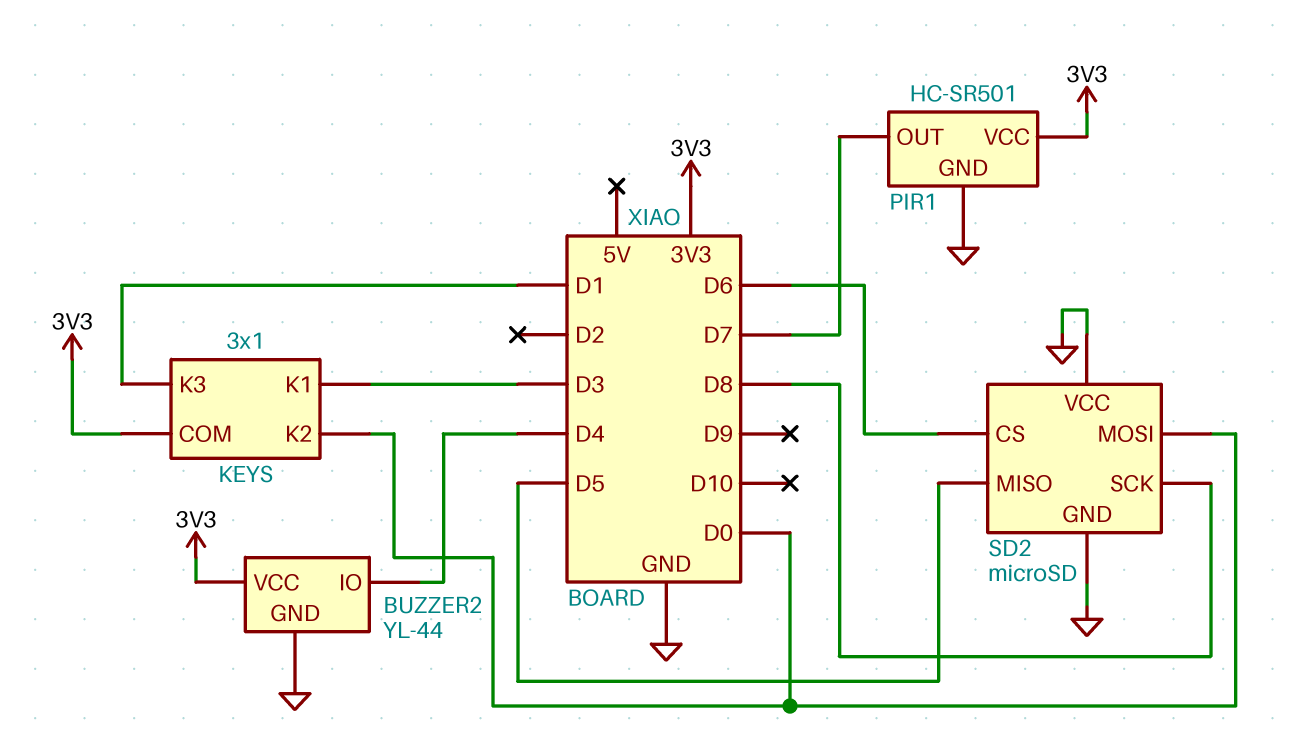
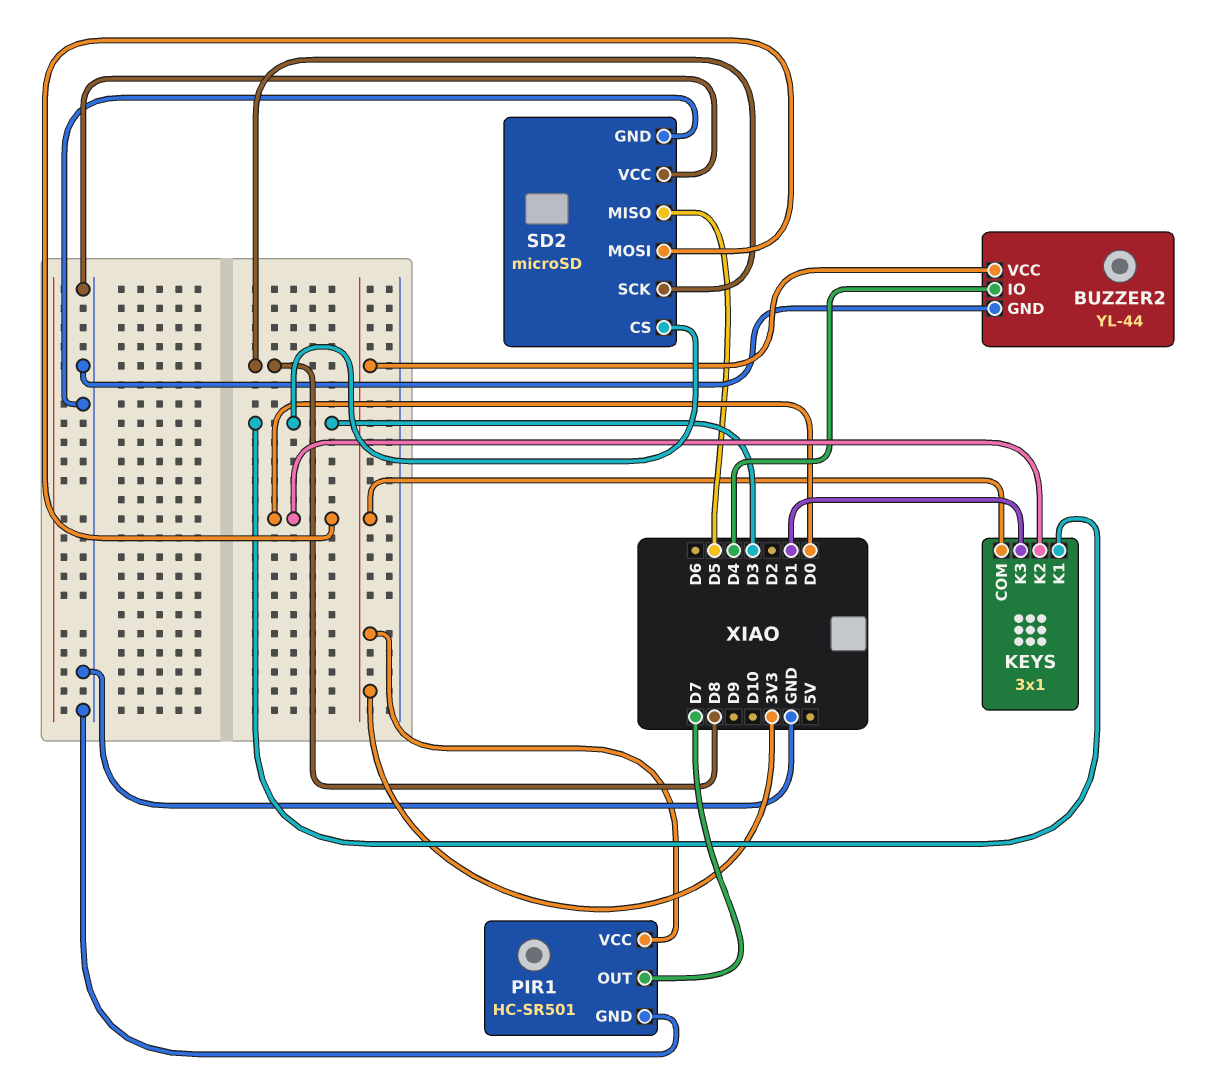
SD2 pin CS: D6 -> D3

